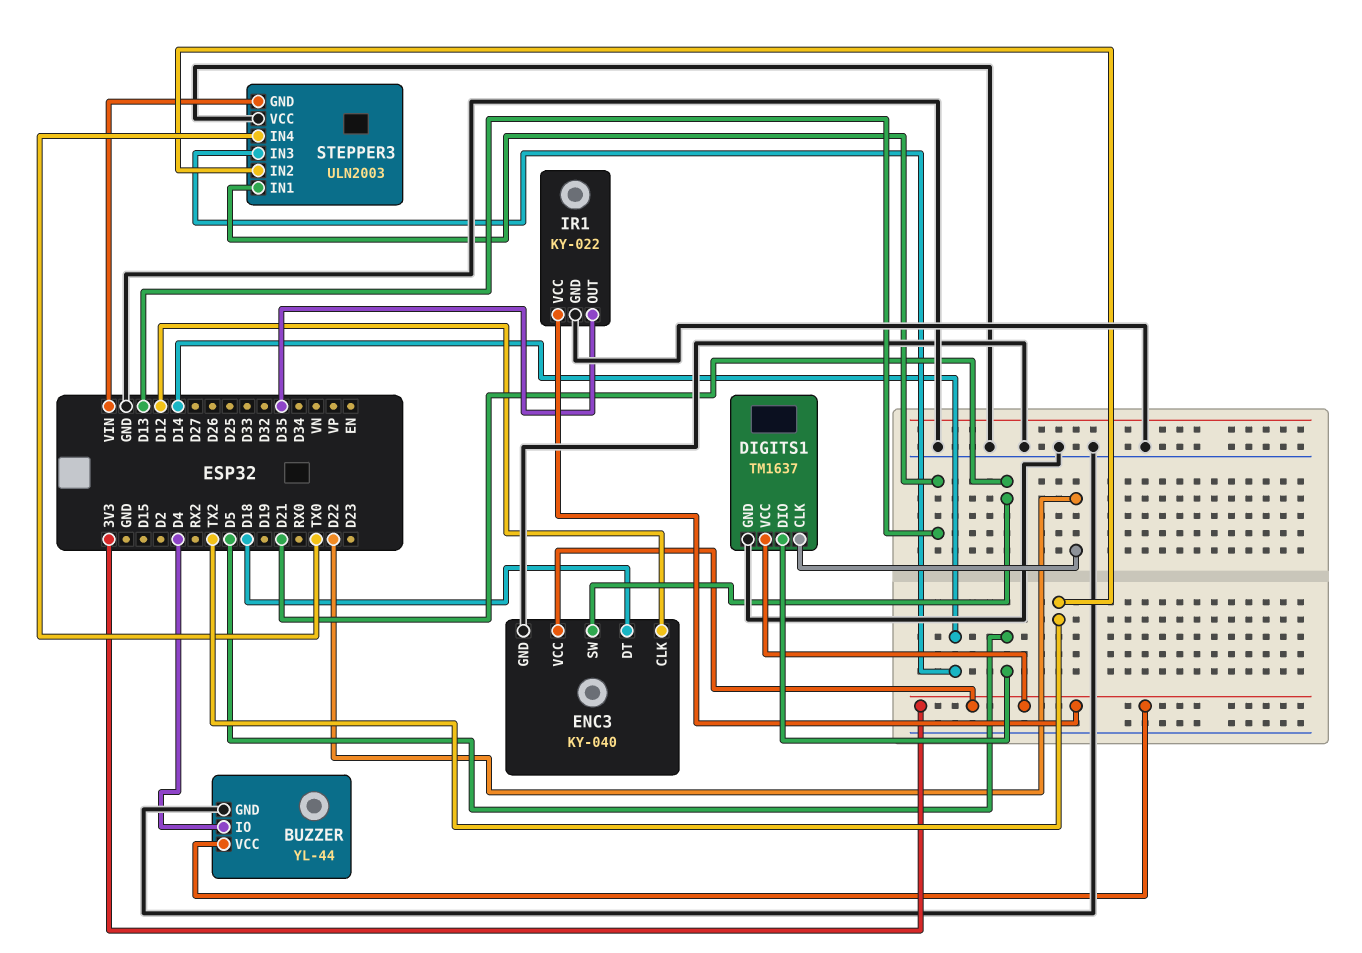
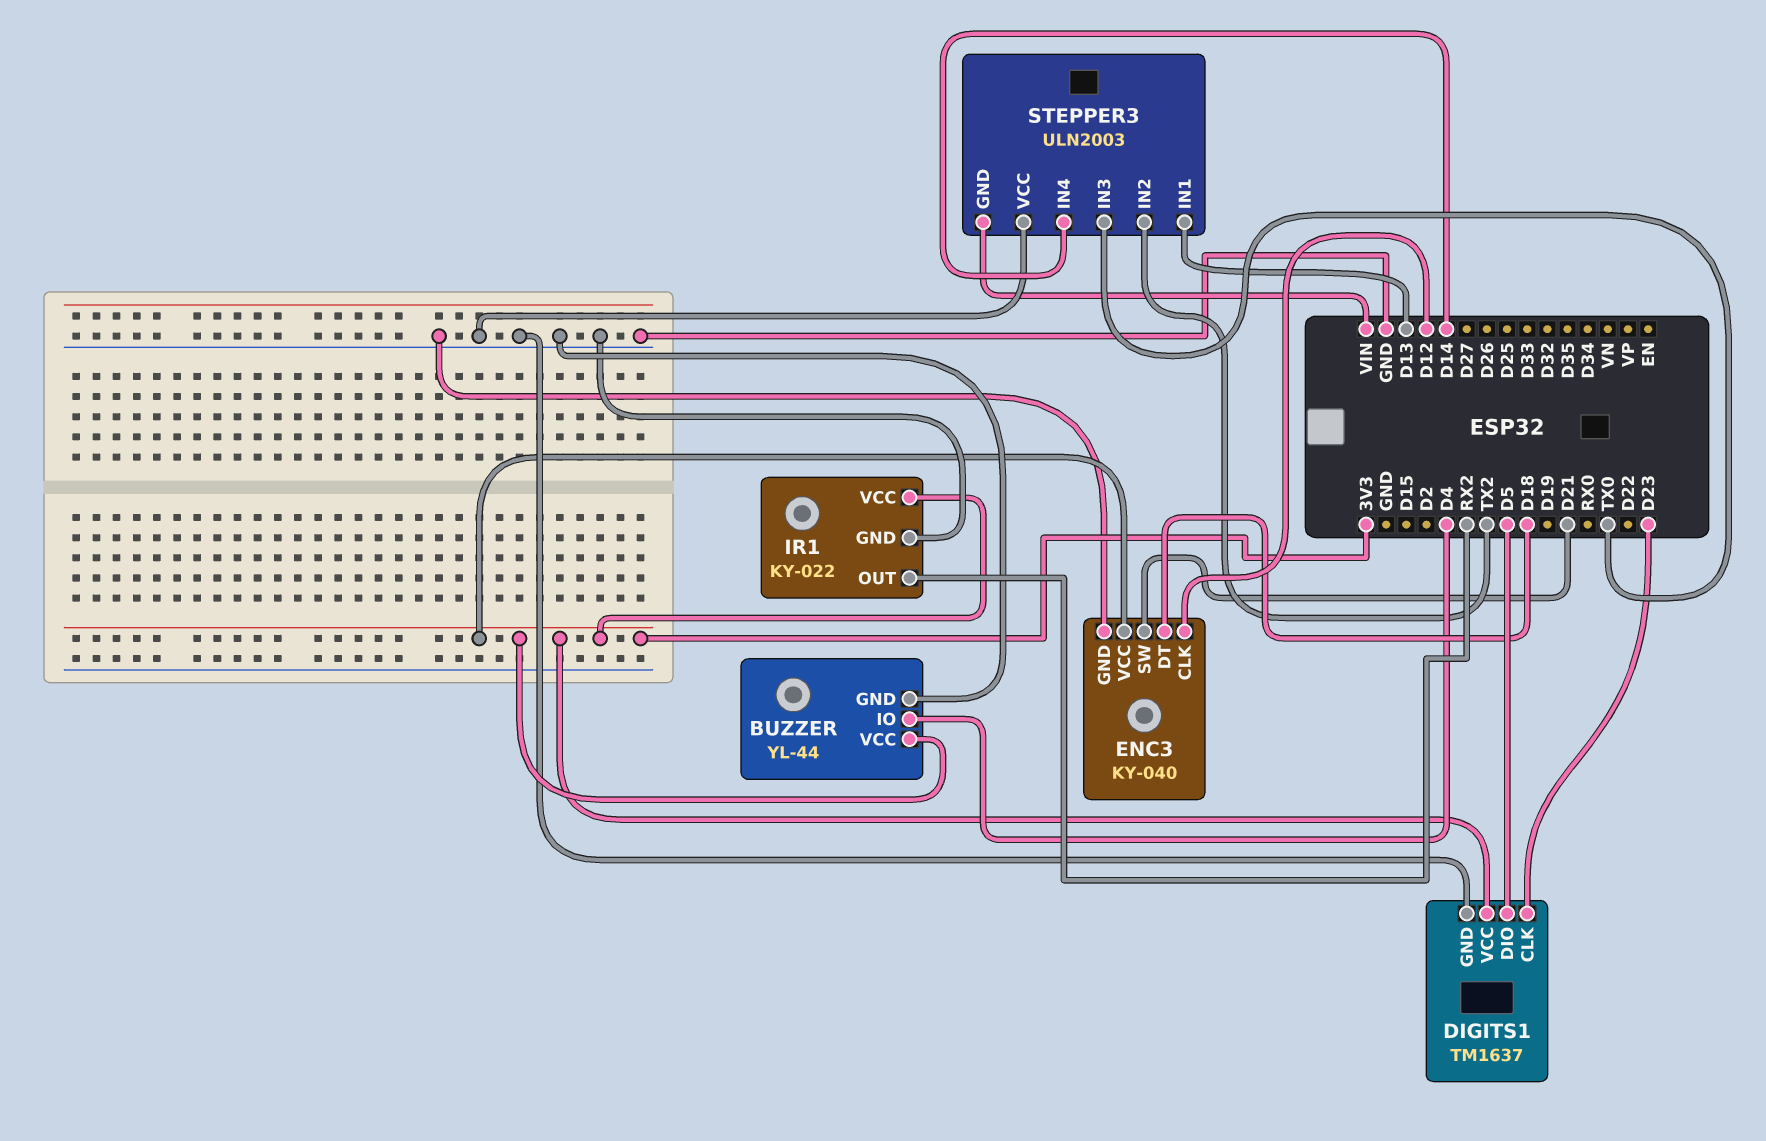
DIGITS1 pin CLK: D22 -> D23
IR1 pin OUT: D35 -> RX2
STEPPER3 pin IN3: D14 -> TX0
STEPPER3 pin IN4: TX0 -> D14

